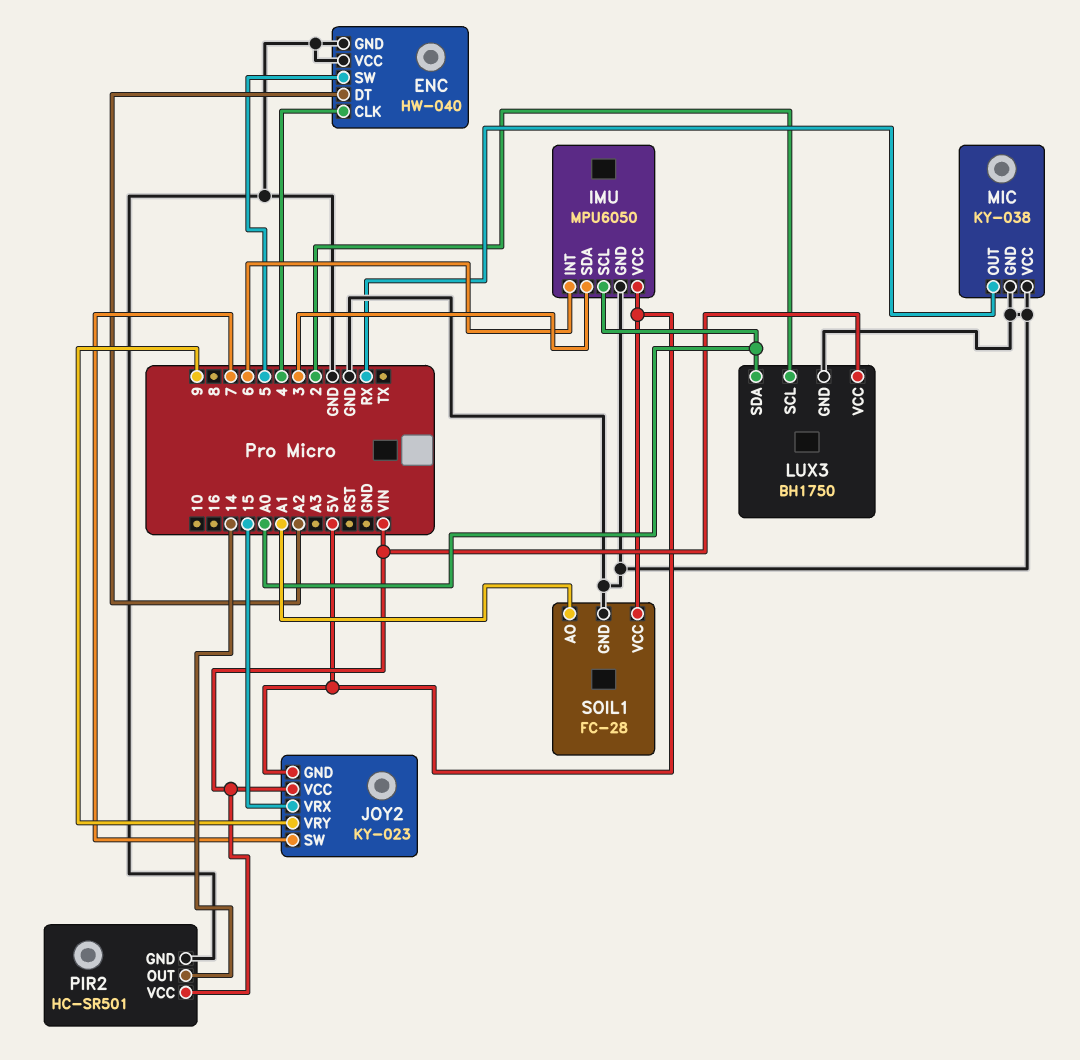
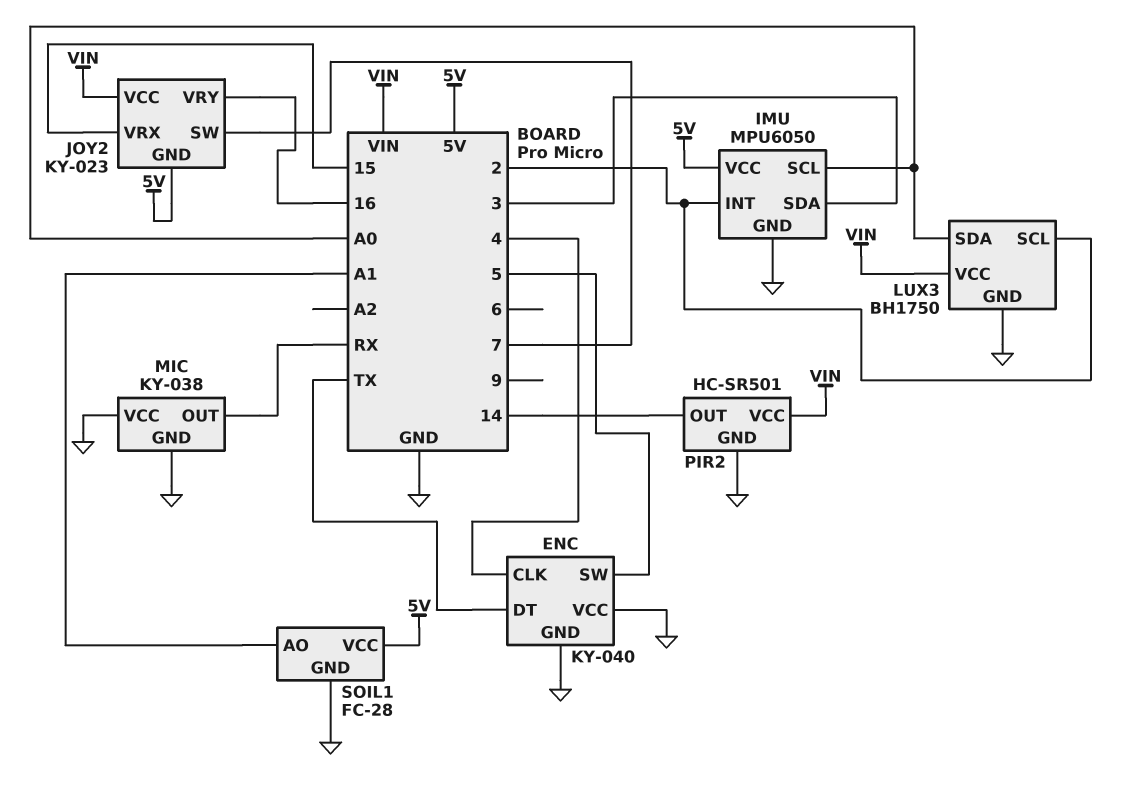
ENC: HW-040 -> KY-040
ENC pin DT: A2 -> TX
IMU pin INT: 6 -> 2
JOY2 pin VRY: 9 -> 16

